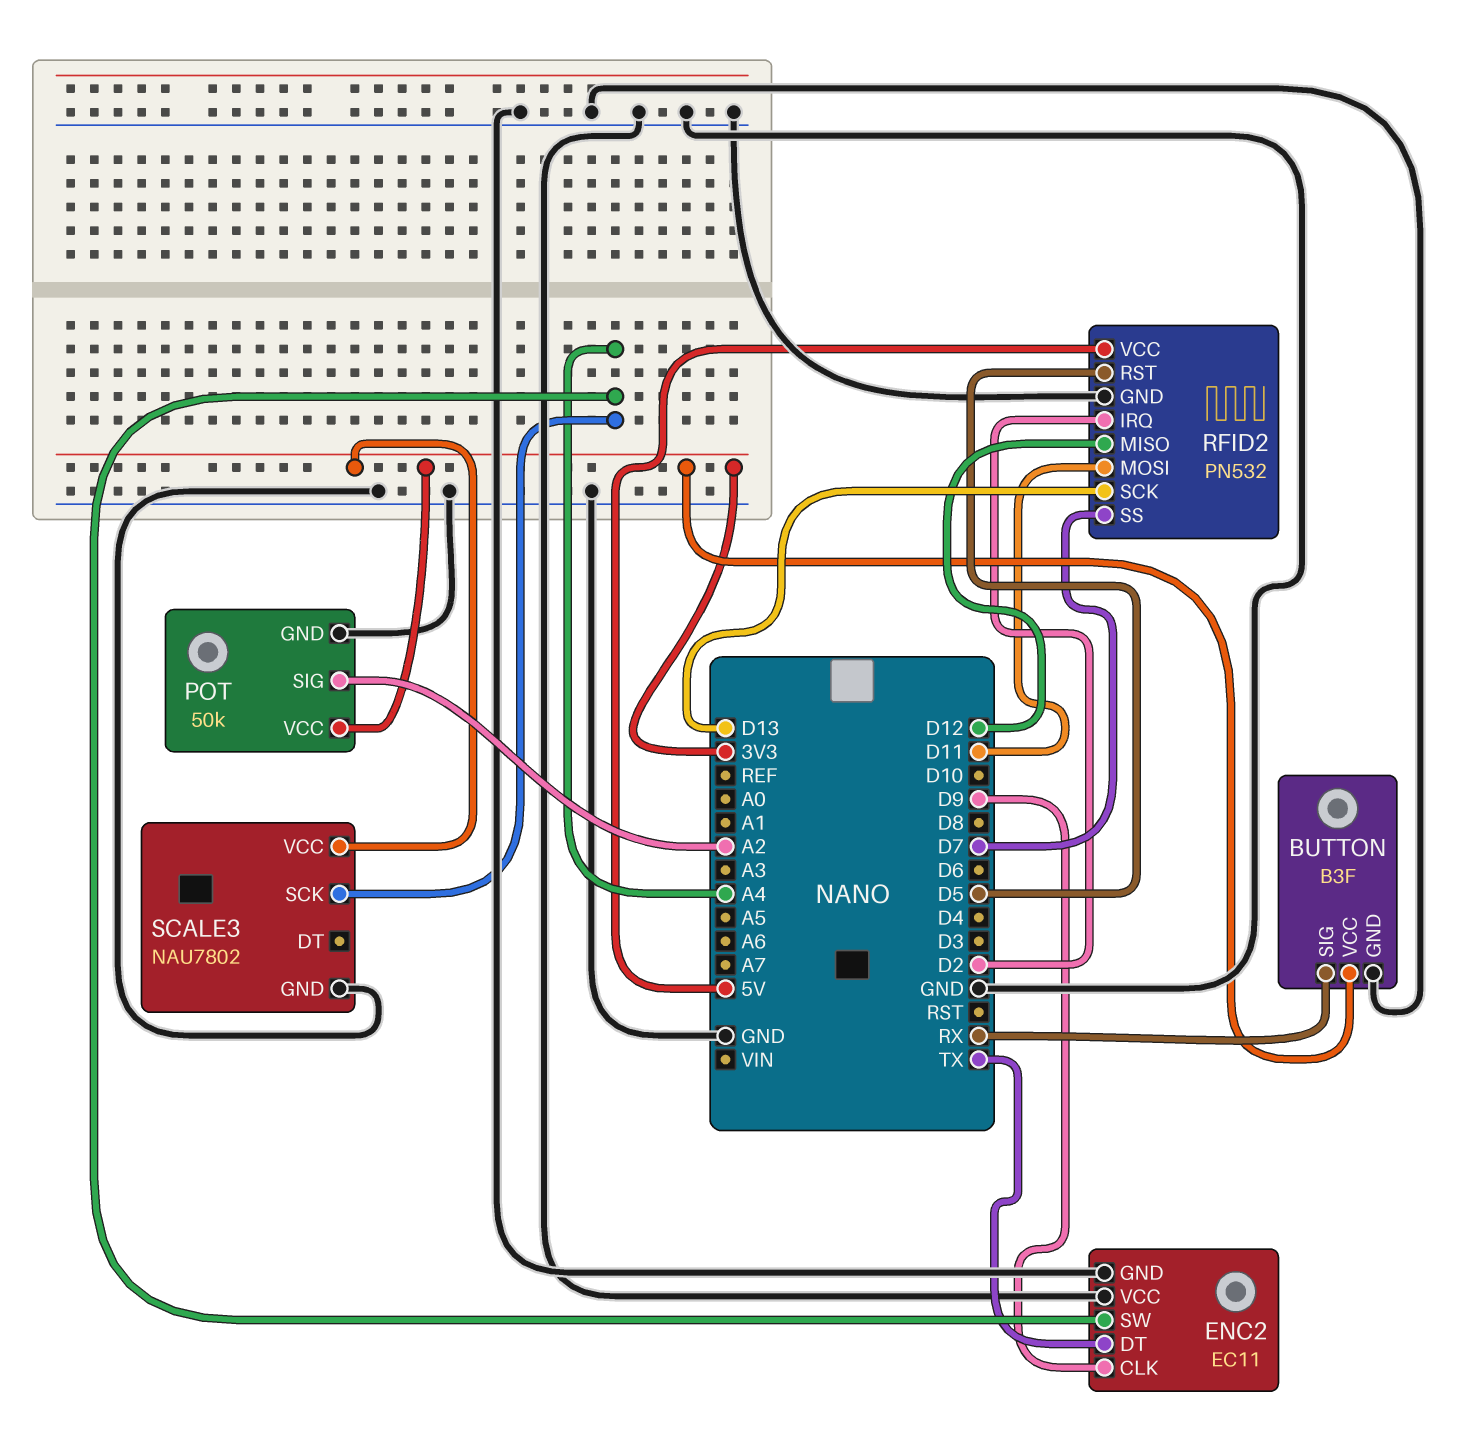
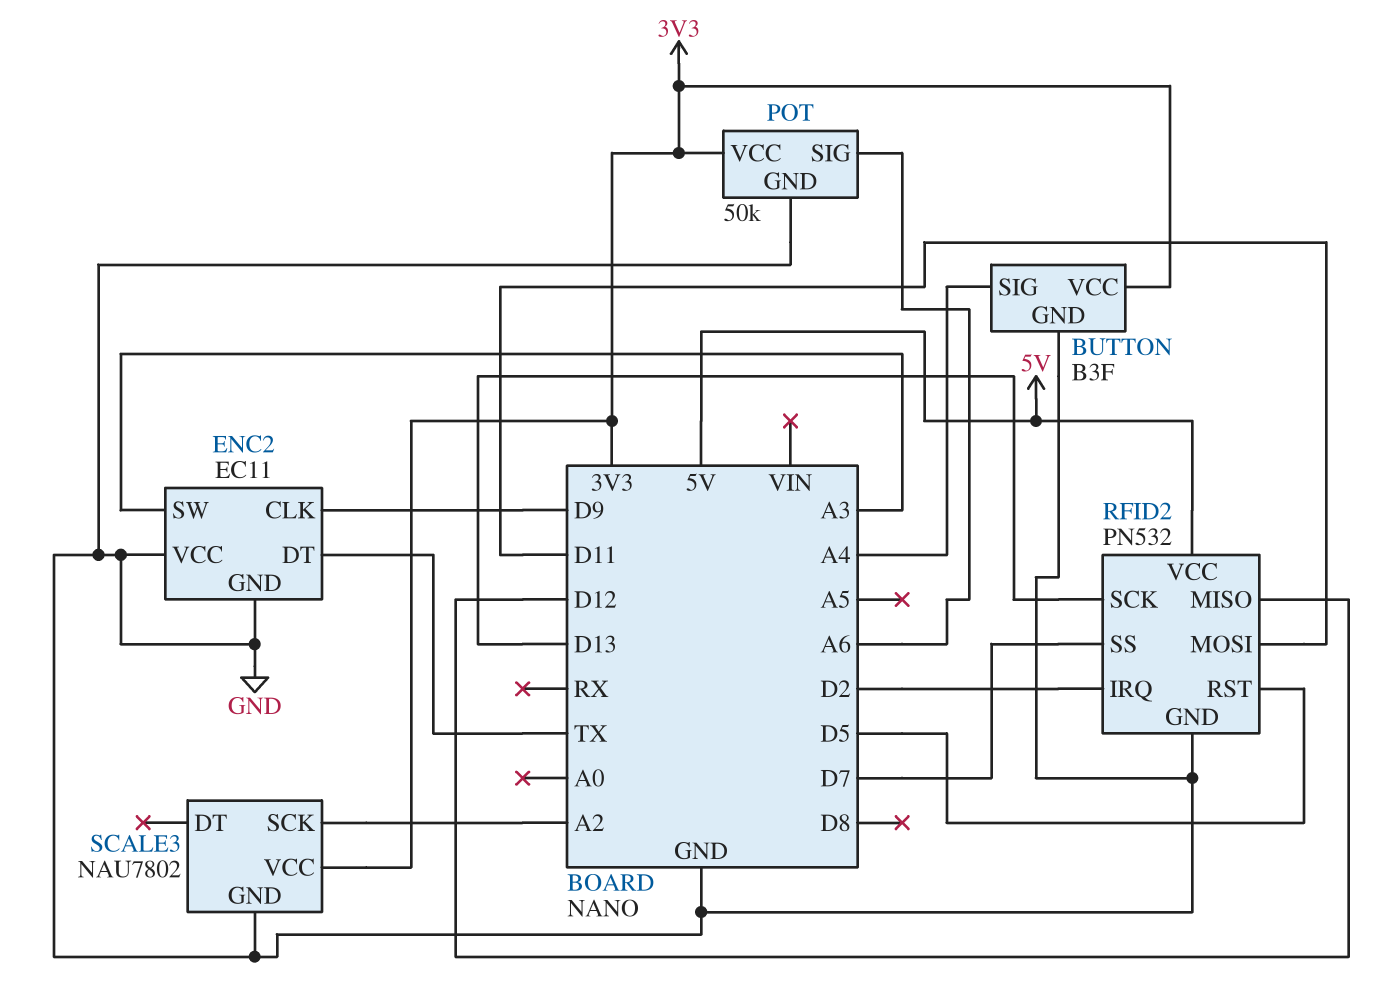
BUTTON pin SIG: RX -> A4
ENC2 pin SW: A4 -> A3
POT pin SIG: A2 -> A6
SCALE3 pin SCK: A4 -> A2

